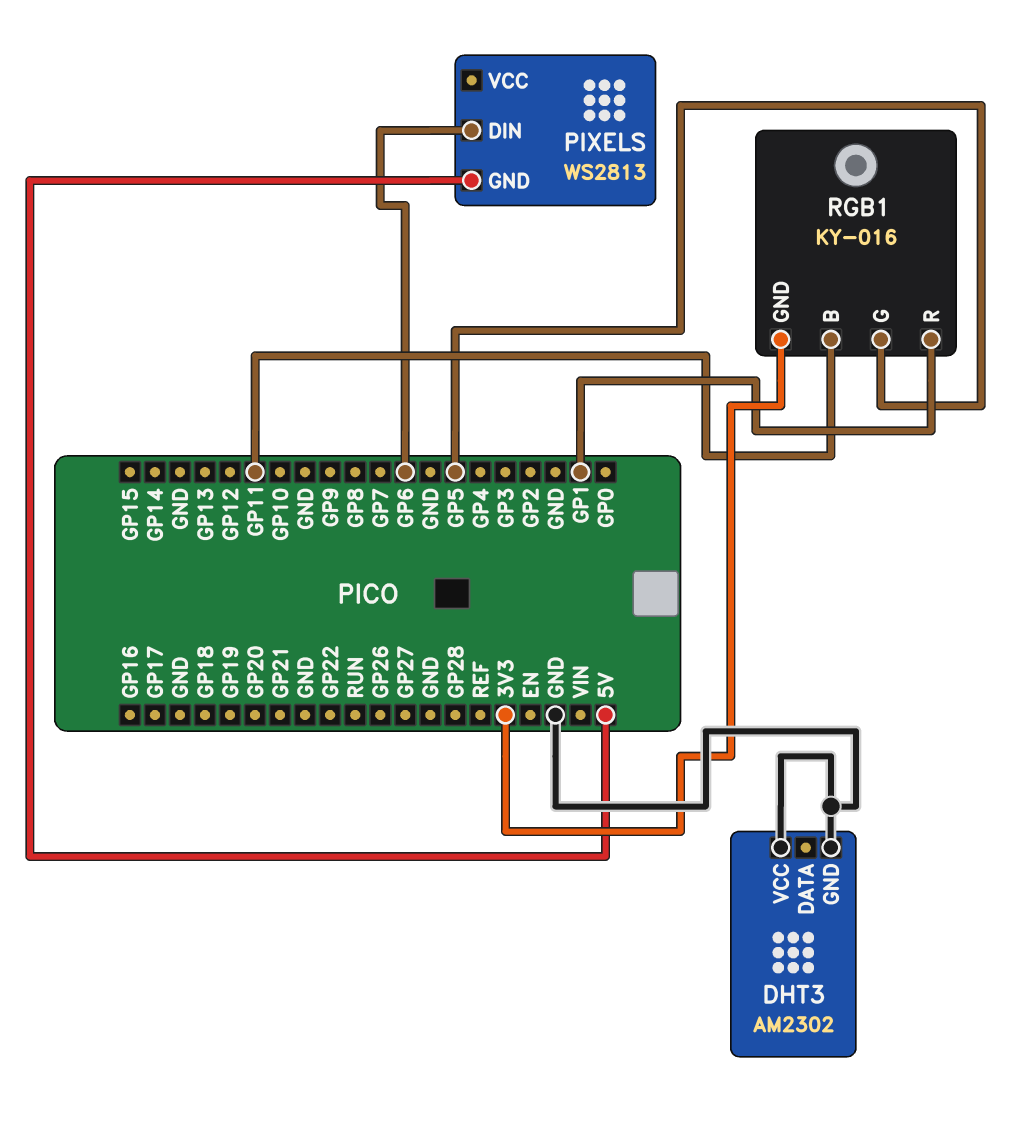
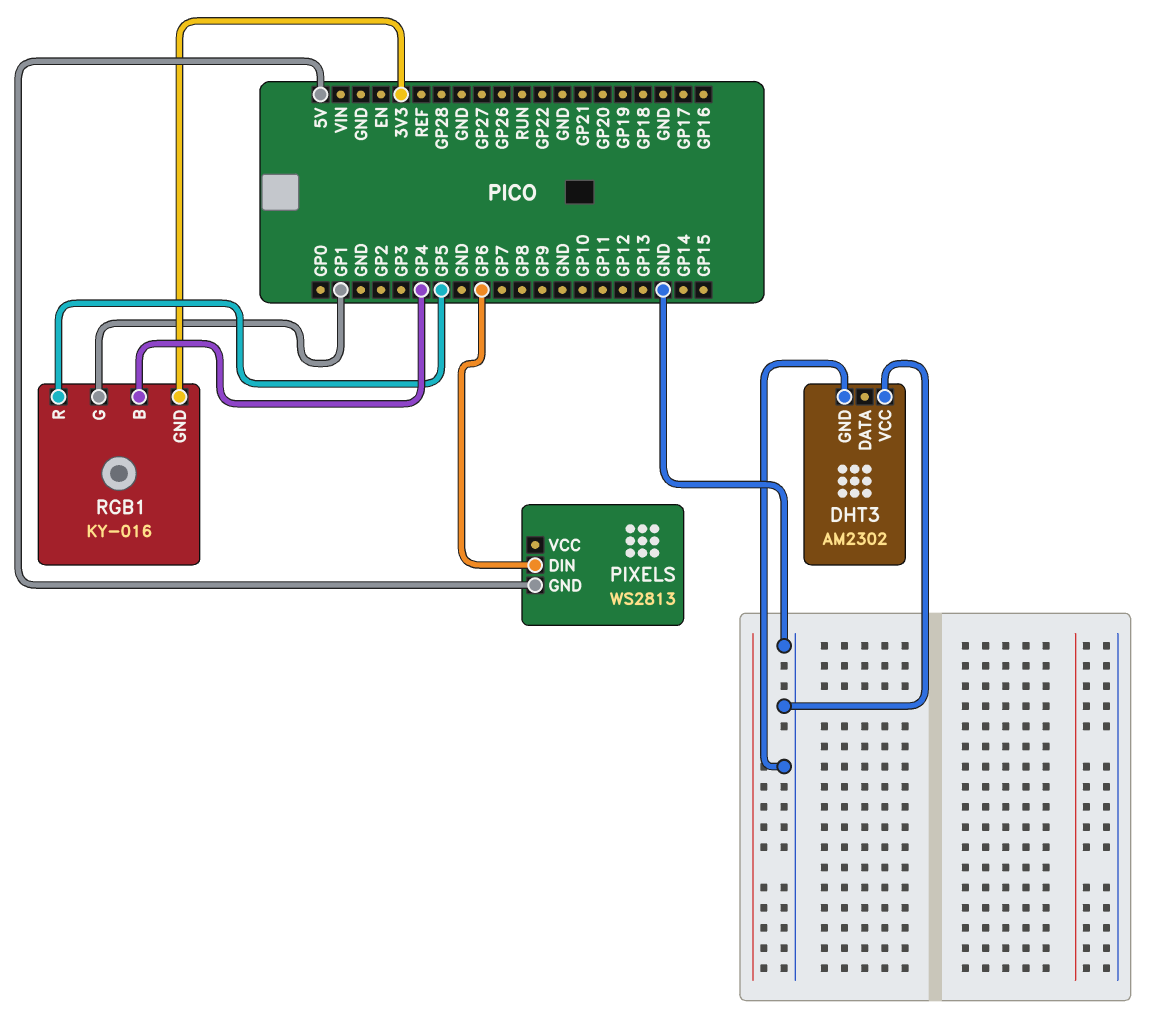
RGB1 pin B: GP11 -> GP4
RGB1 pin G: GP5 -> GP1
RGB1 pin R: GP1 -> GP5

